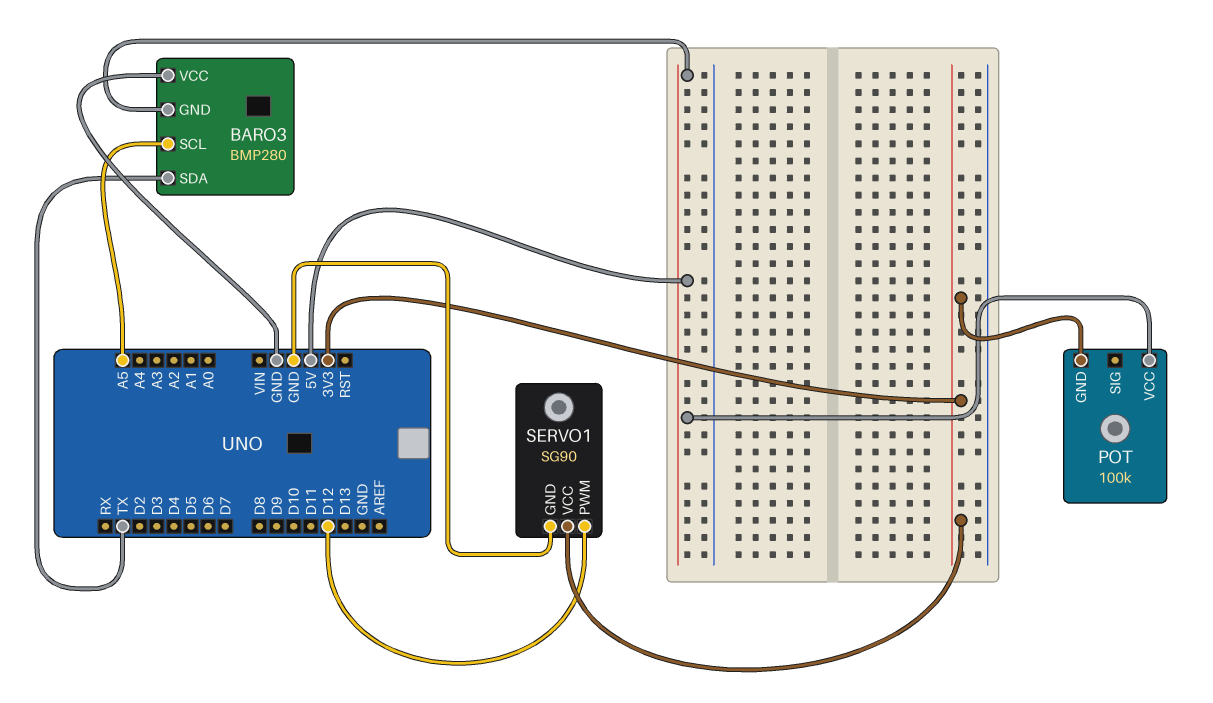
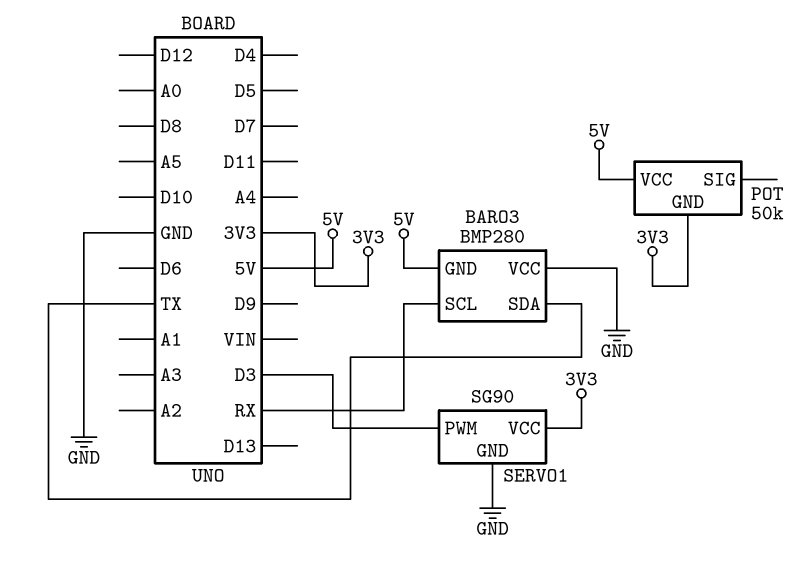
BARO3 pin SCL: A5 -> RX
POT: 100k -> 50k
SERVO1 pin PWM: D12 -> D3

